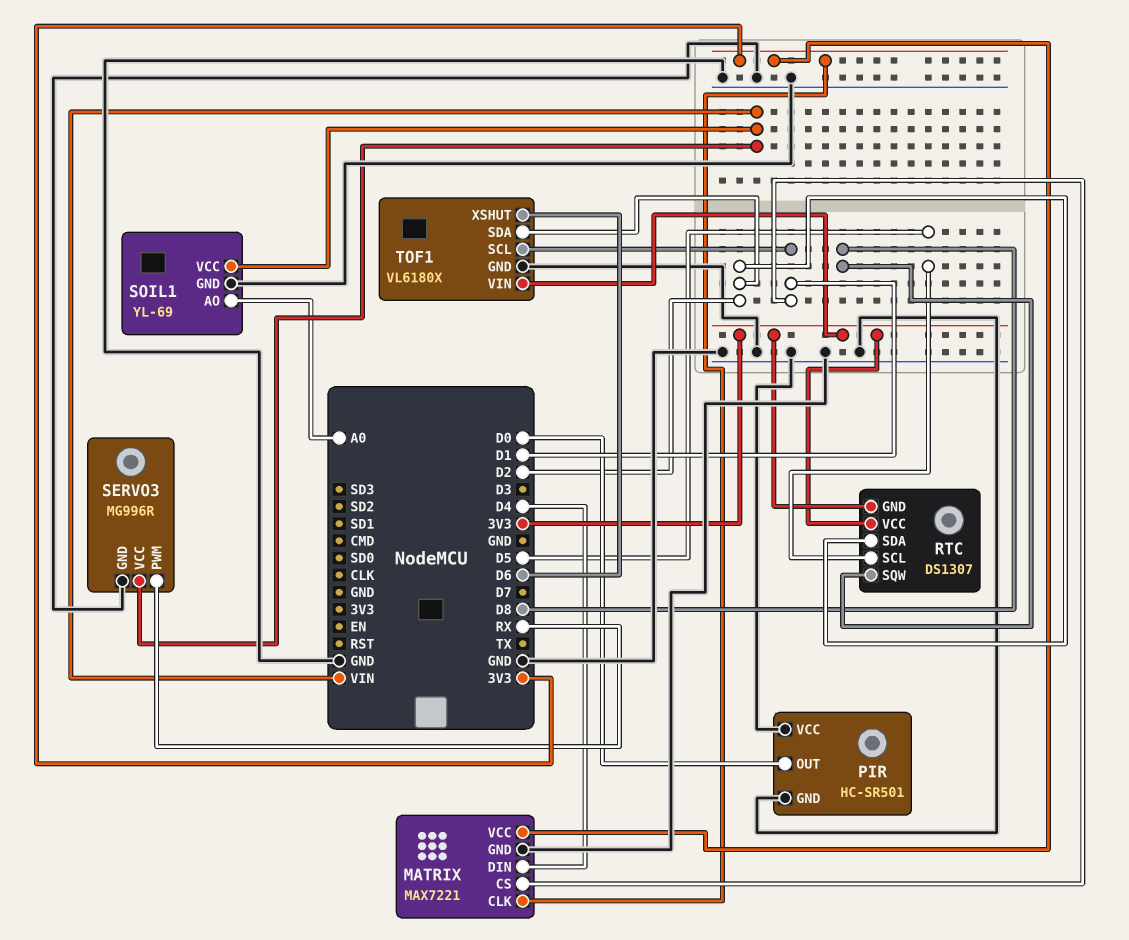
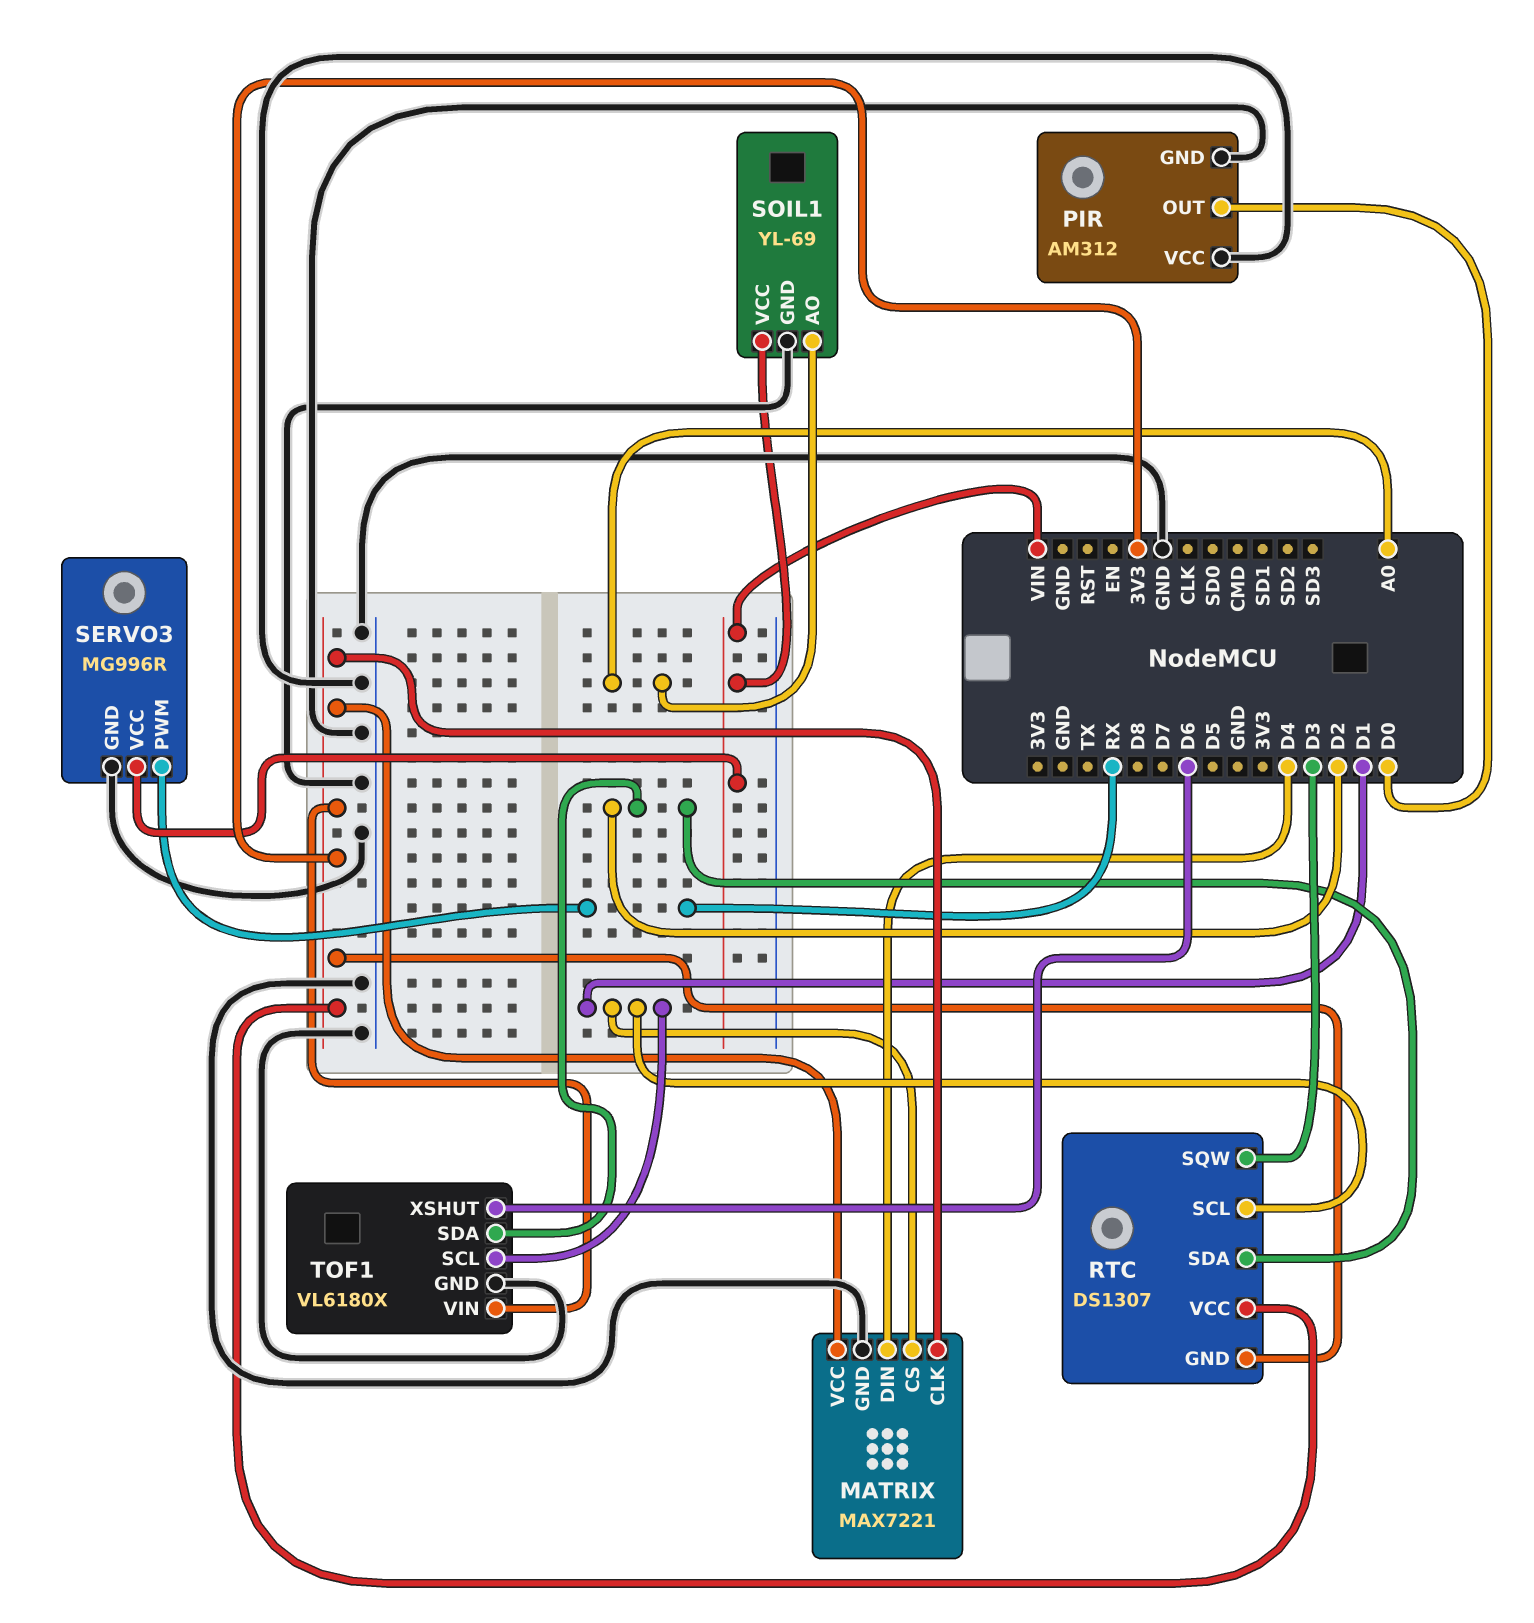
PIR: HC-SR501 -> AM312
RTC pin SCL: D5 -> D1
RTC pin SQW: D8 -> D3

